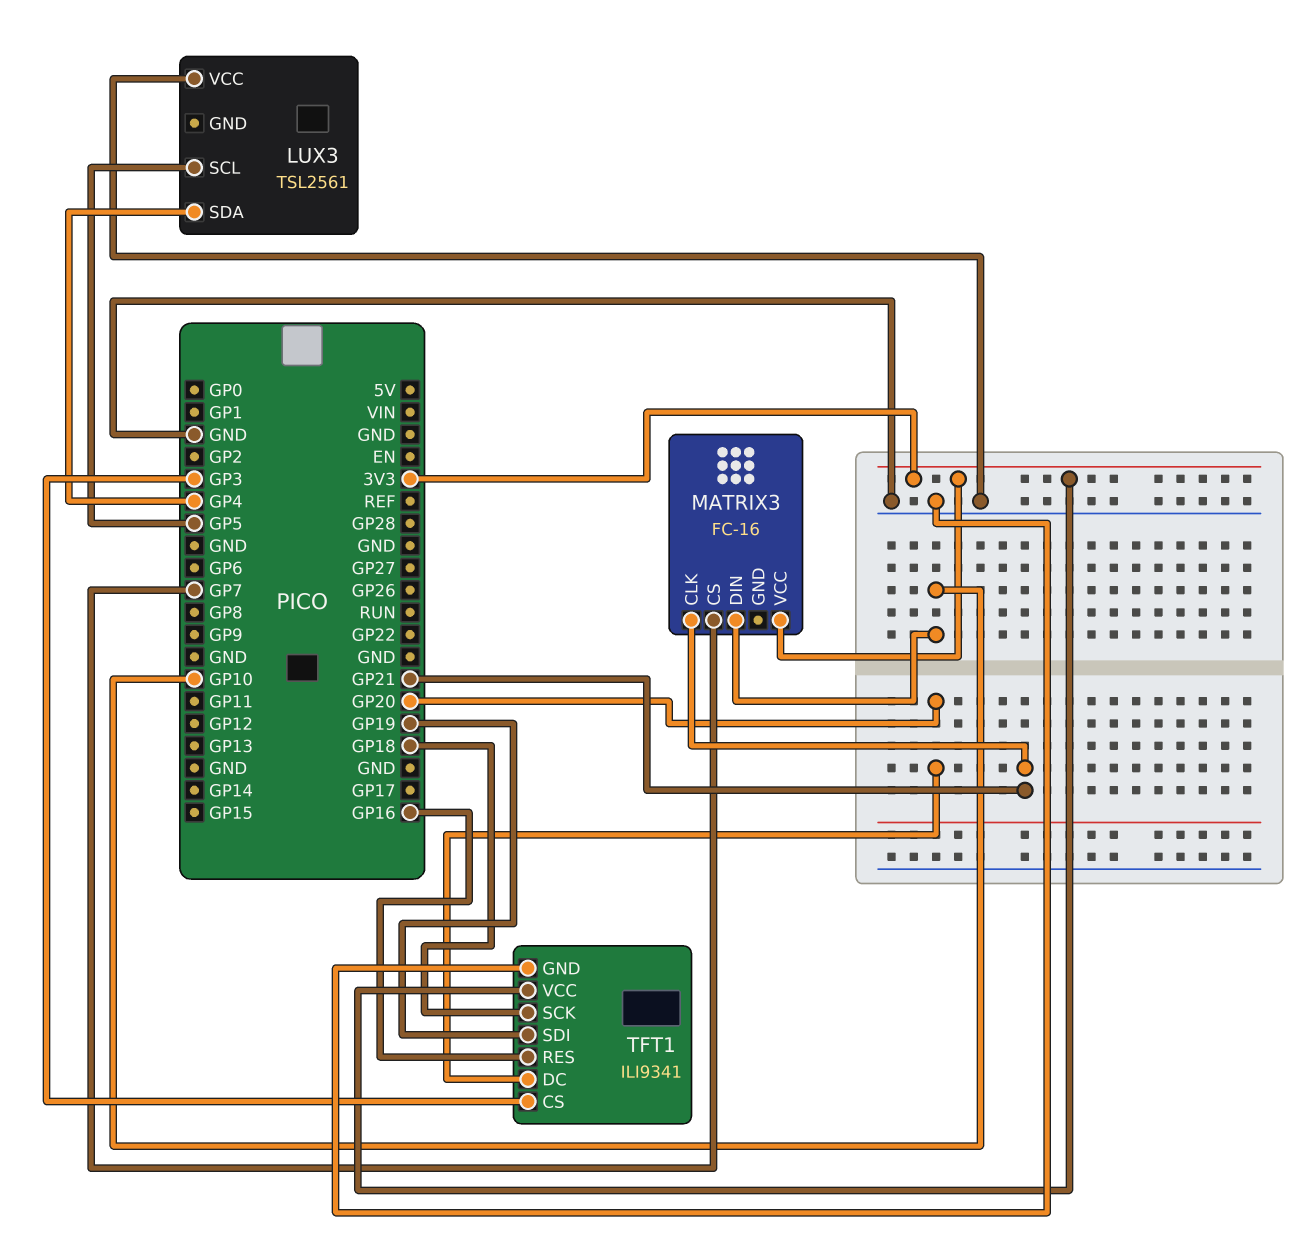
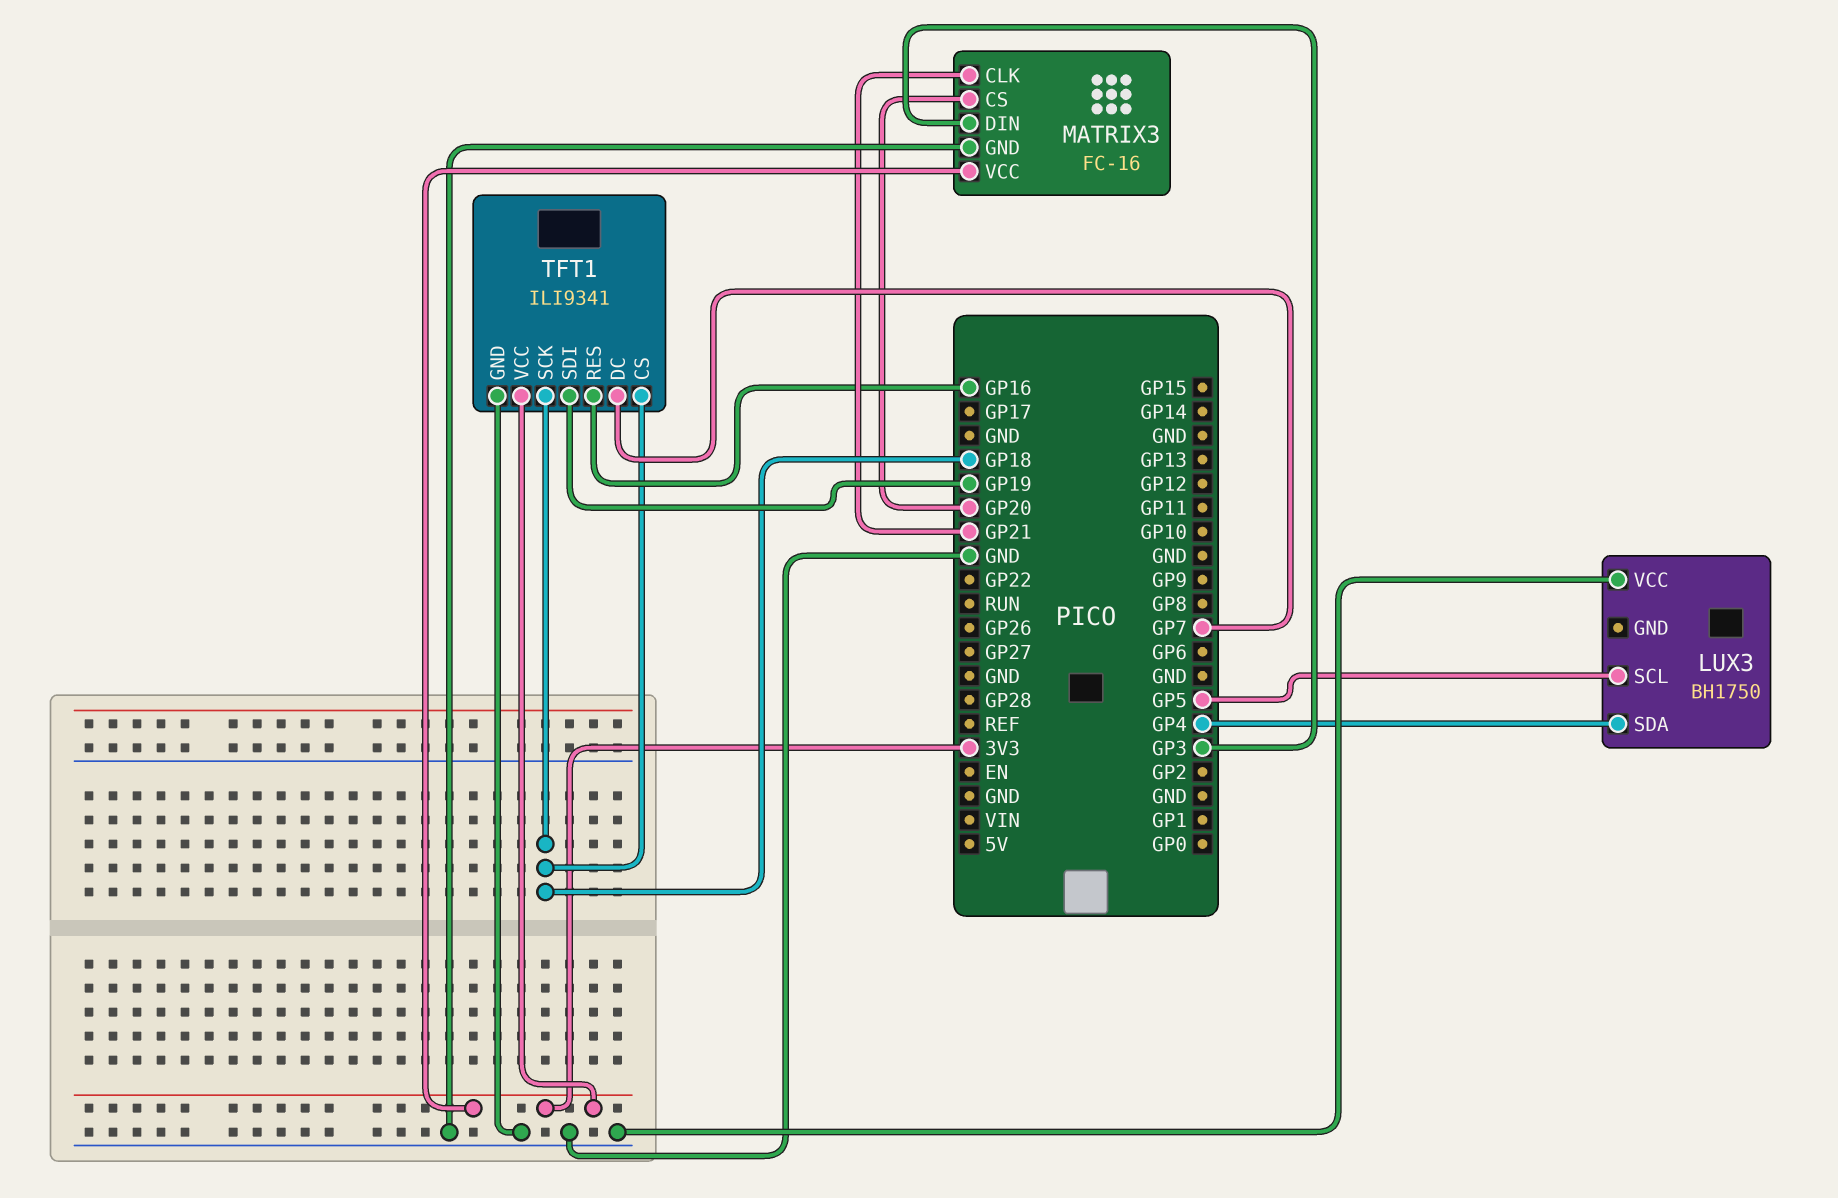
LUX3: TSL2561 -> BH1750
MATRIX3 pin CS: GP7 -> GP20
MATRIX3 pin DIN: GP10 -> GP3
MATRIX3 pin GND: none -> GND
TFT1 pin CS: GP3 -> GP18
TFT1 pin DC: GP20 -> GP7

